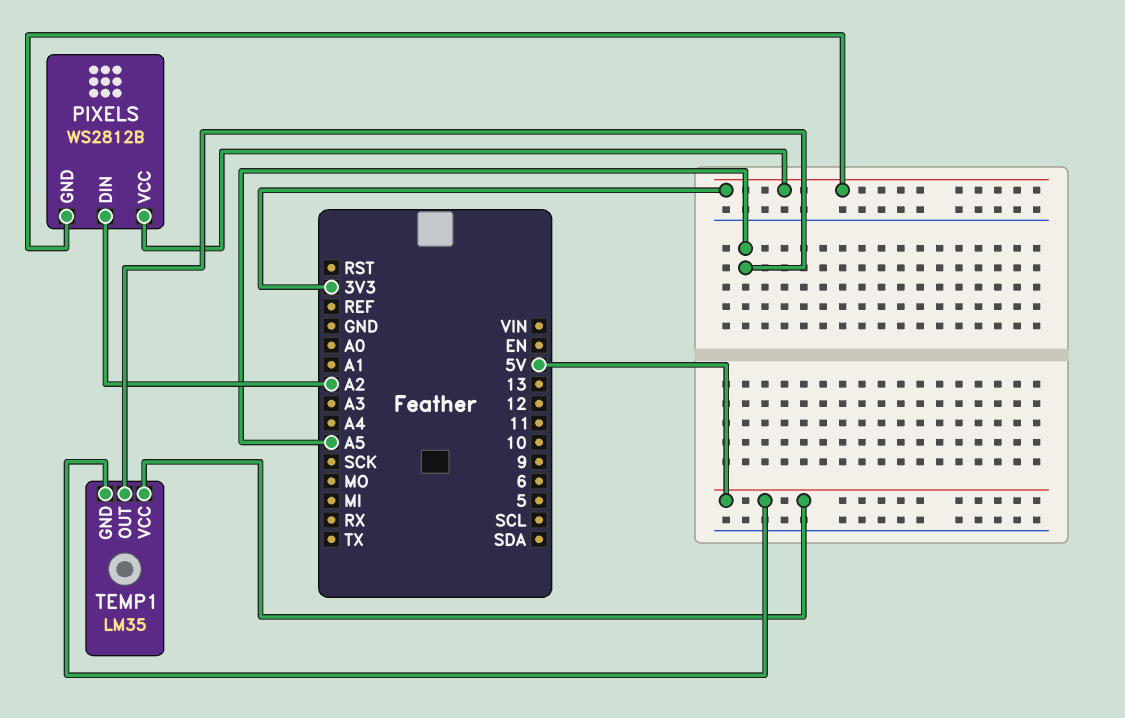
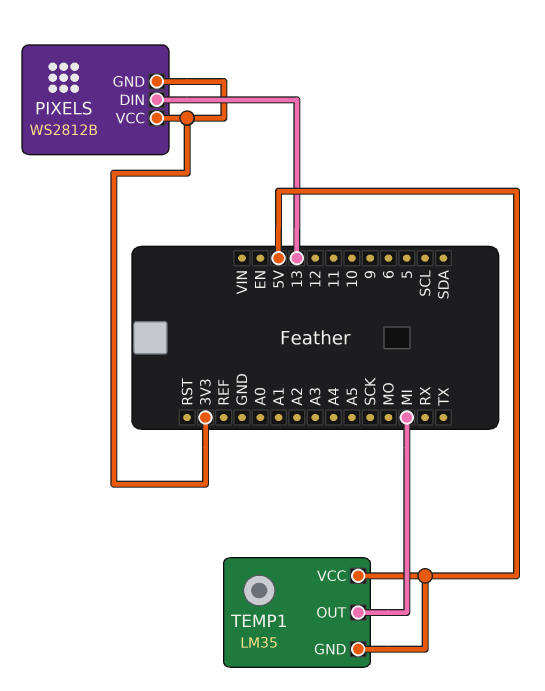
PIXELS pin DIN: A2 -> 13
TEMP1 pin OUT: A5 -> MI

